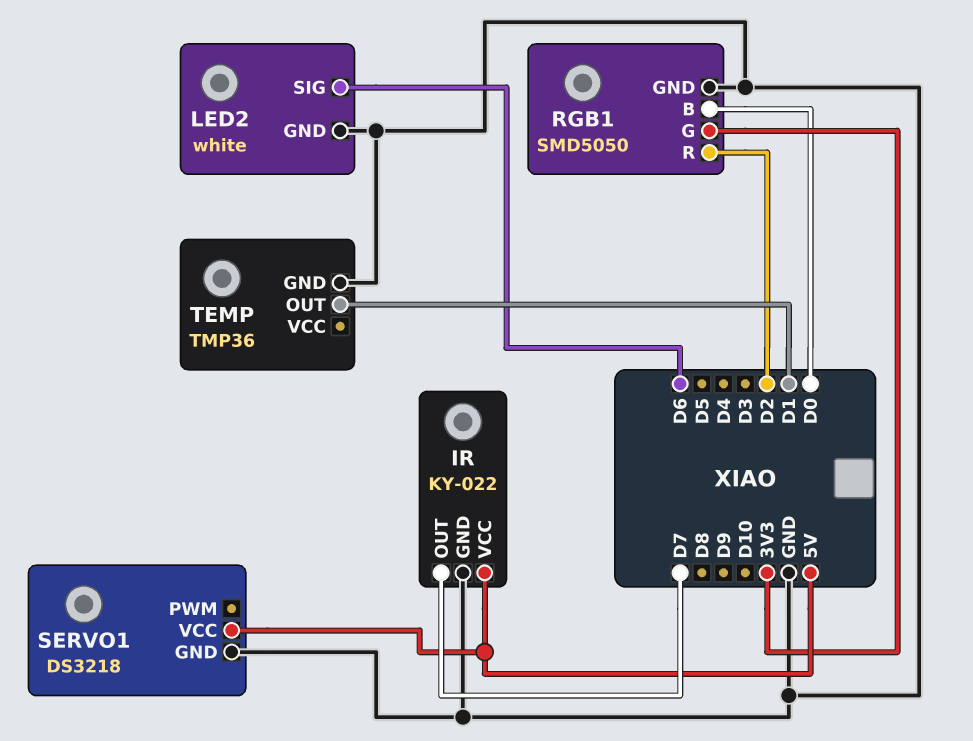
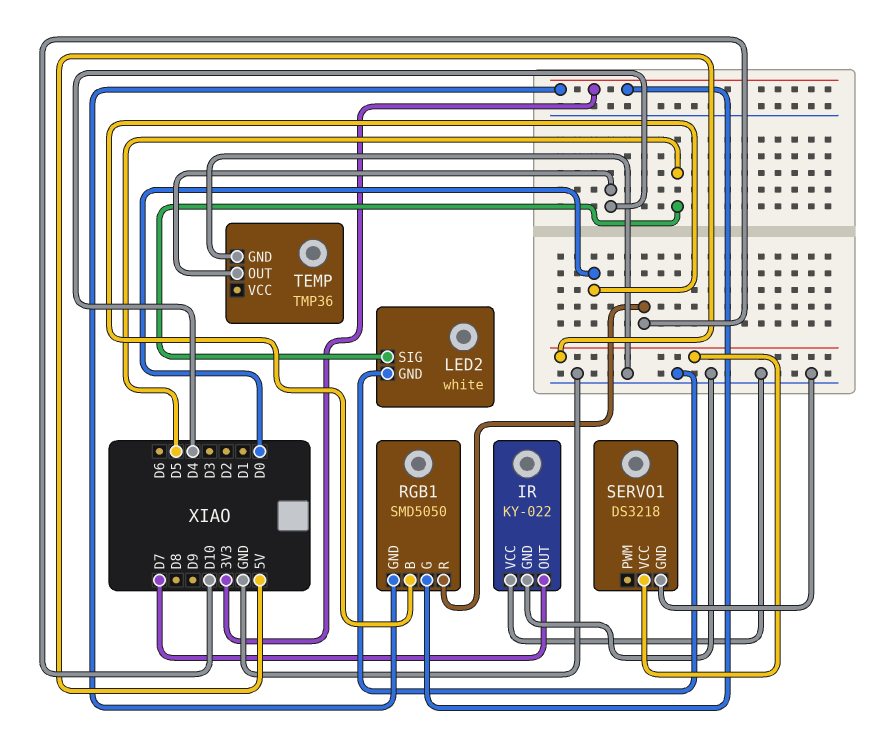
IR pin VCC: 5V -> GND
LED2 pin SIG: D6 -> D5
RGB1 pin GND: GND -> 3V3
RGB1 pin R: D2 -> D10
TEMP pin OUT: D1 -> D4

